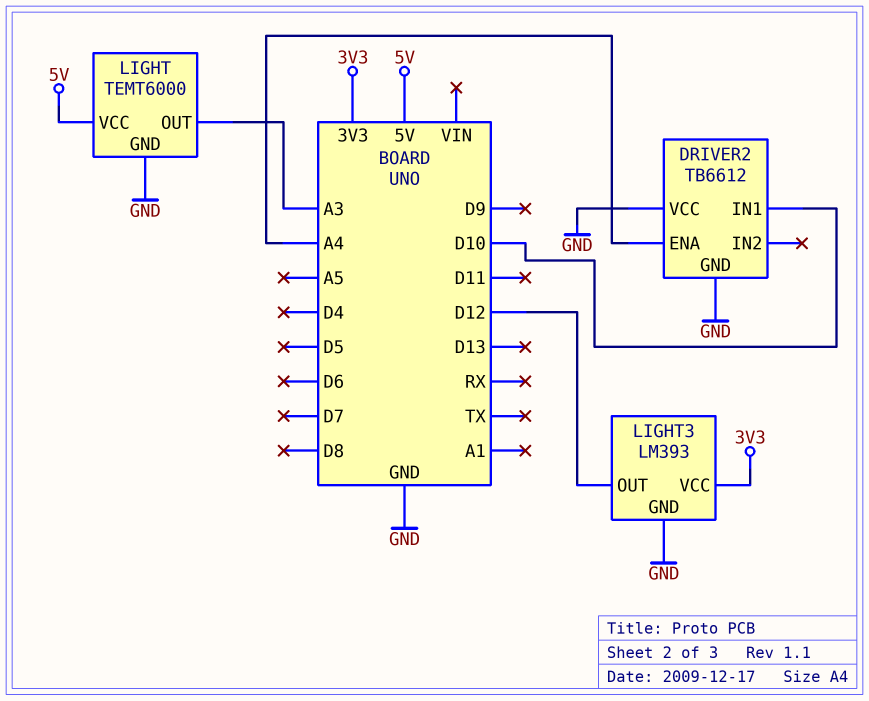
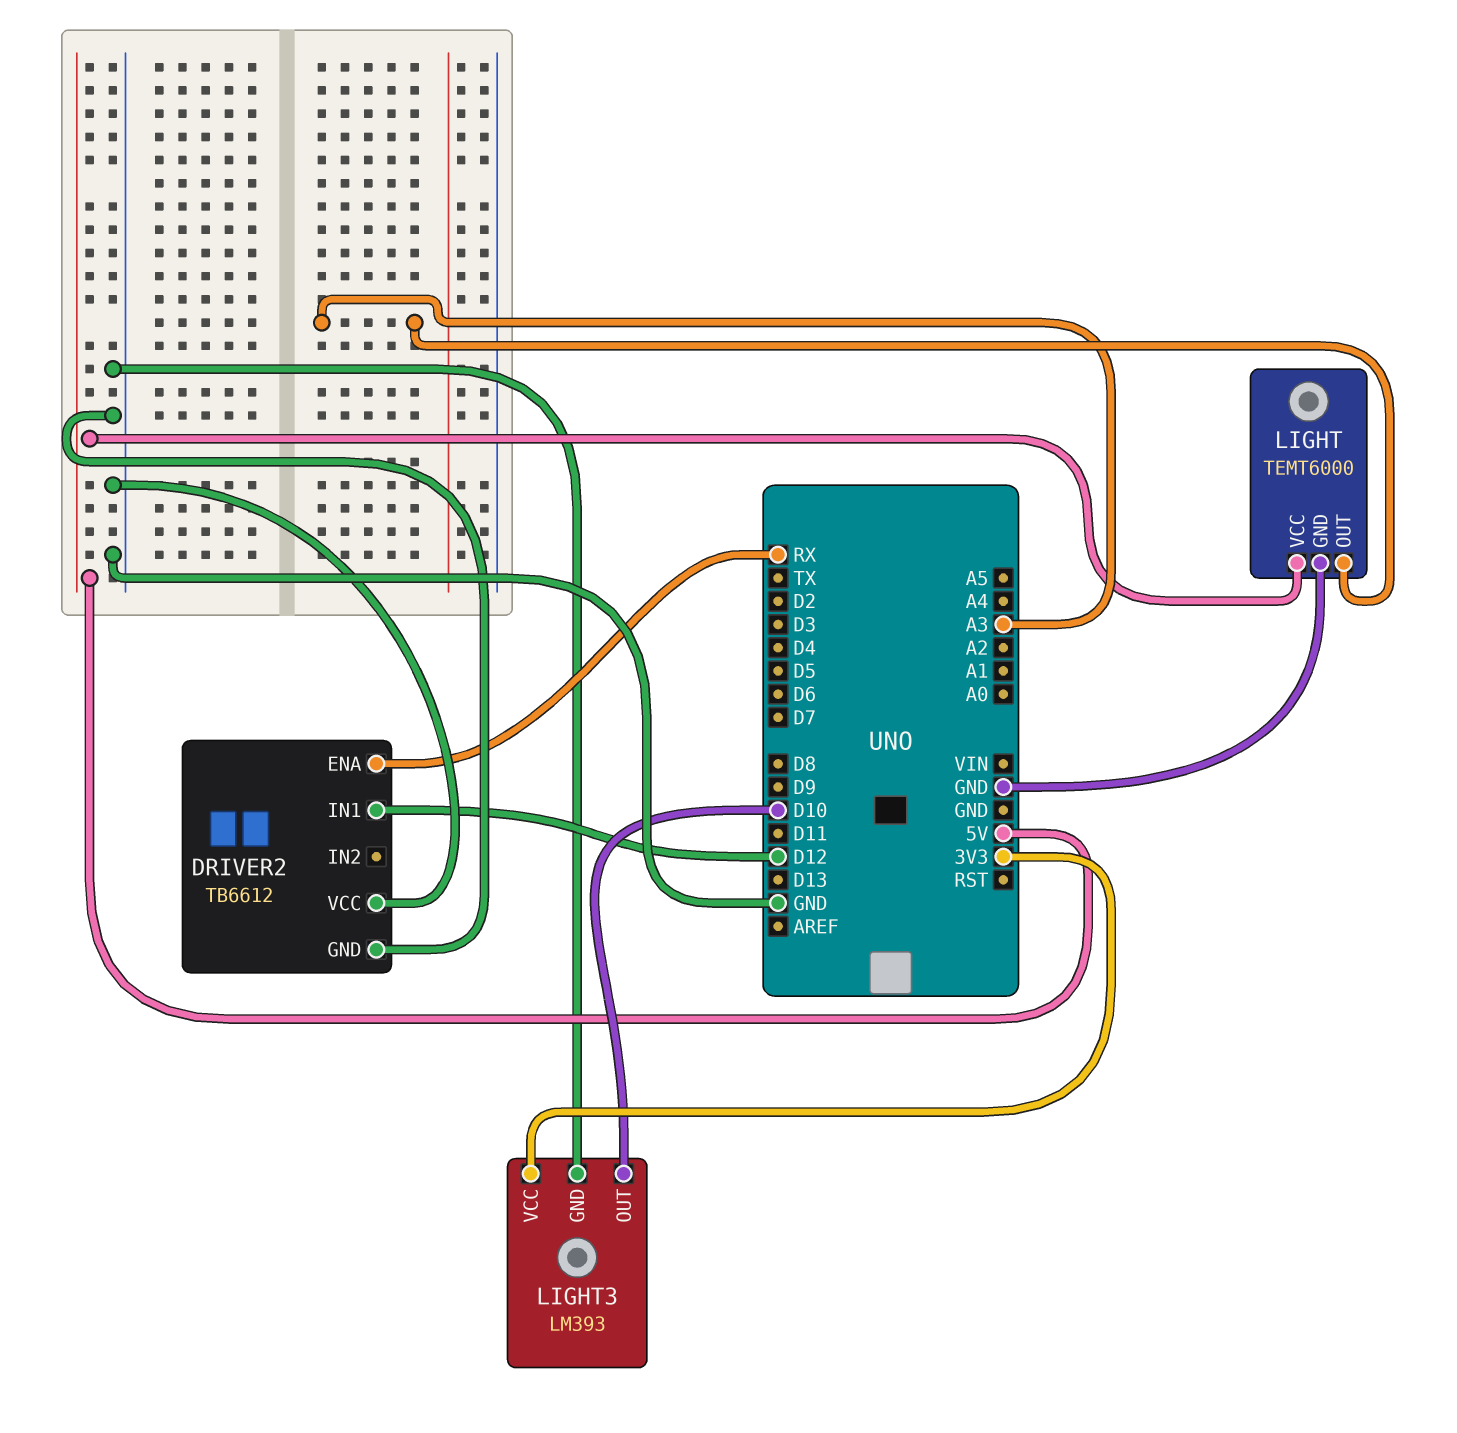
DRIVER2 pin ENA: A4 -> RX
DRIVER2 pin IN1: D10 -> D12
LIGHT3 pin OUT: D12 -> D10

